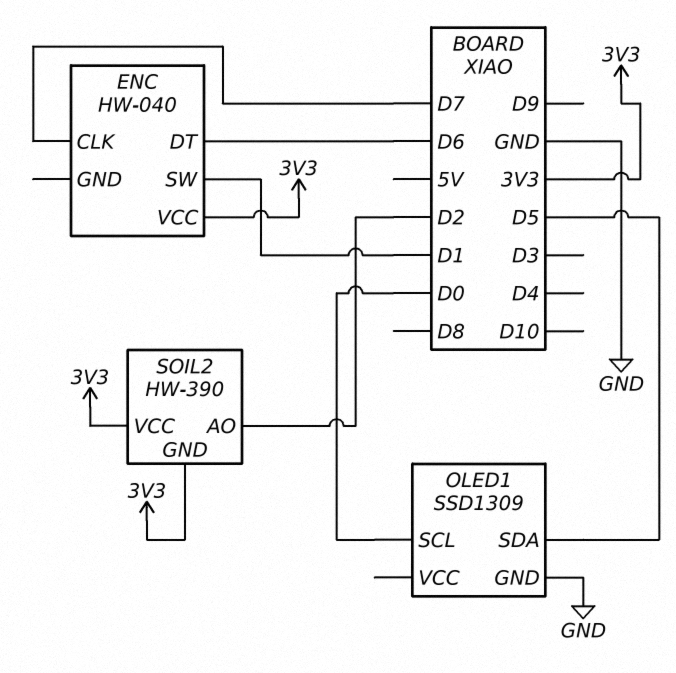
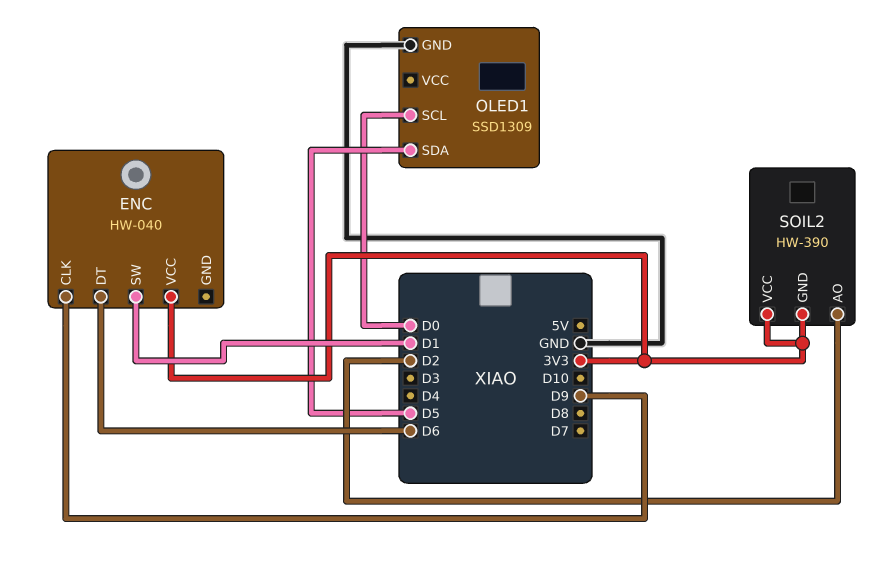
ENC pin CLK: D7 -> D9

